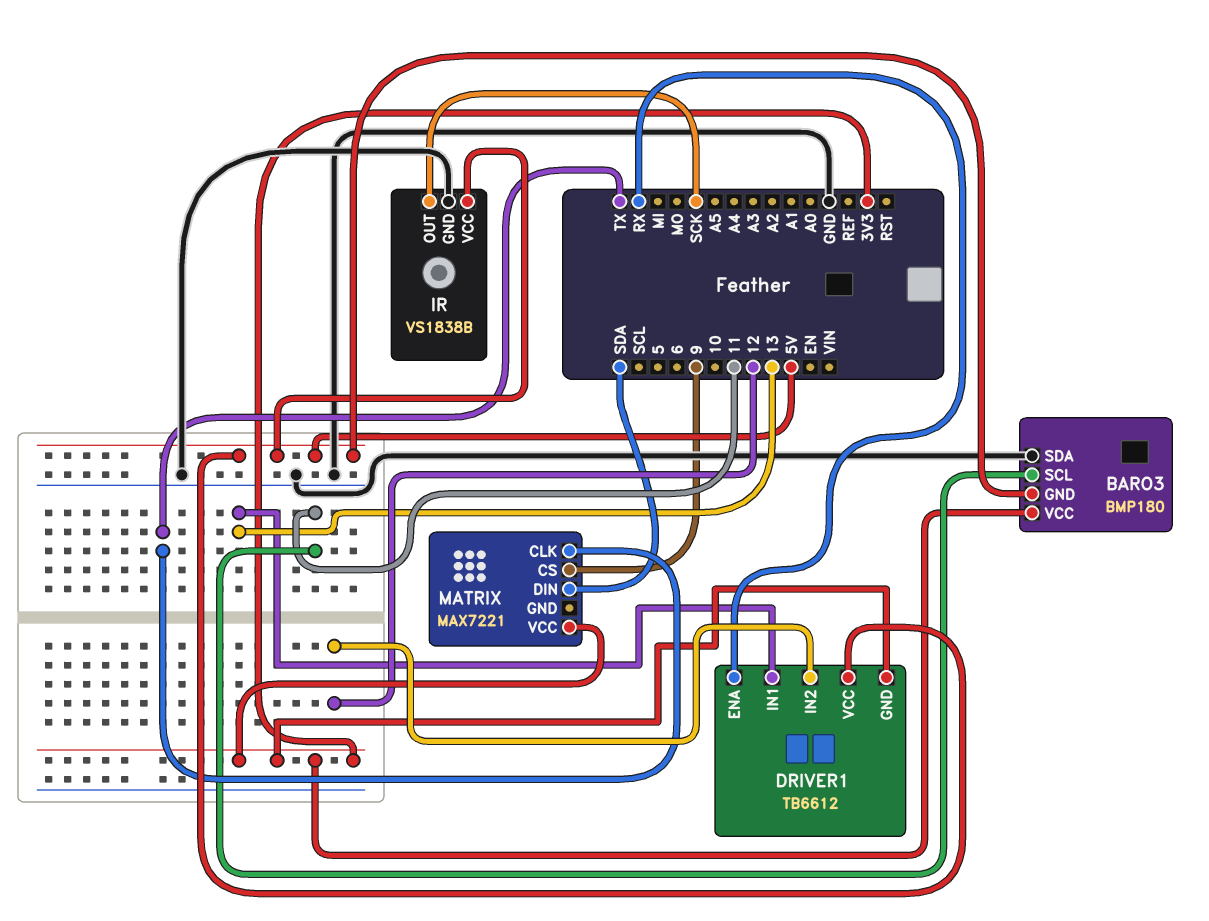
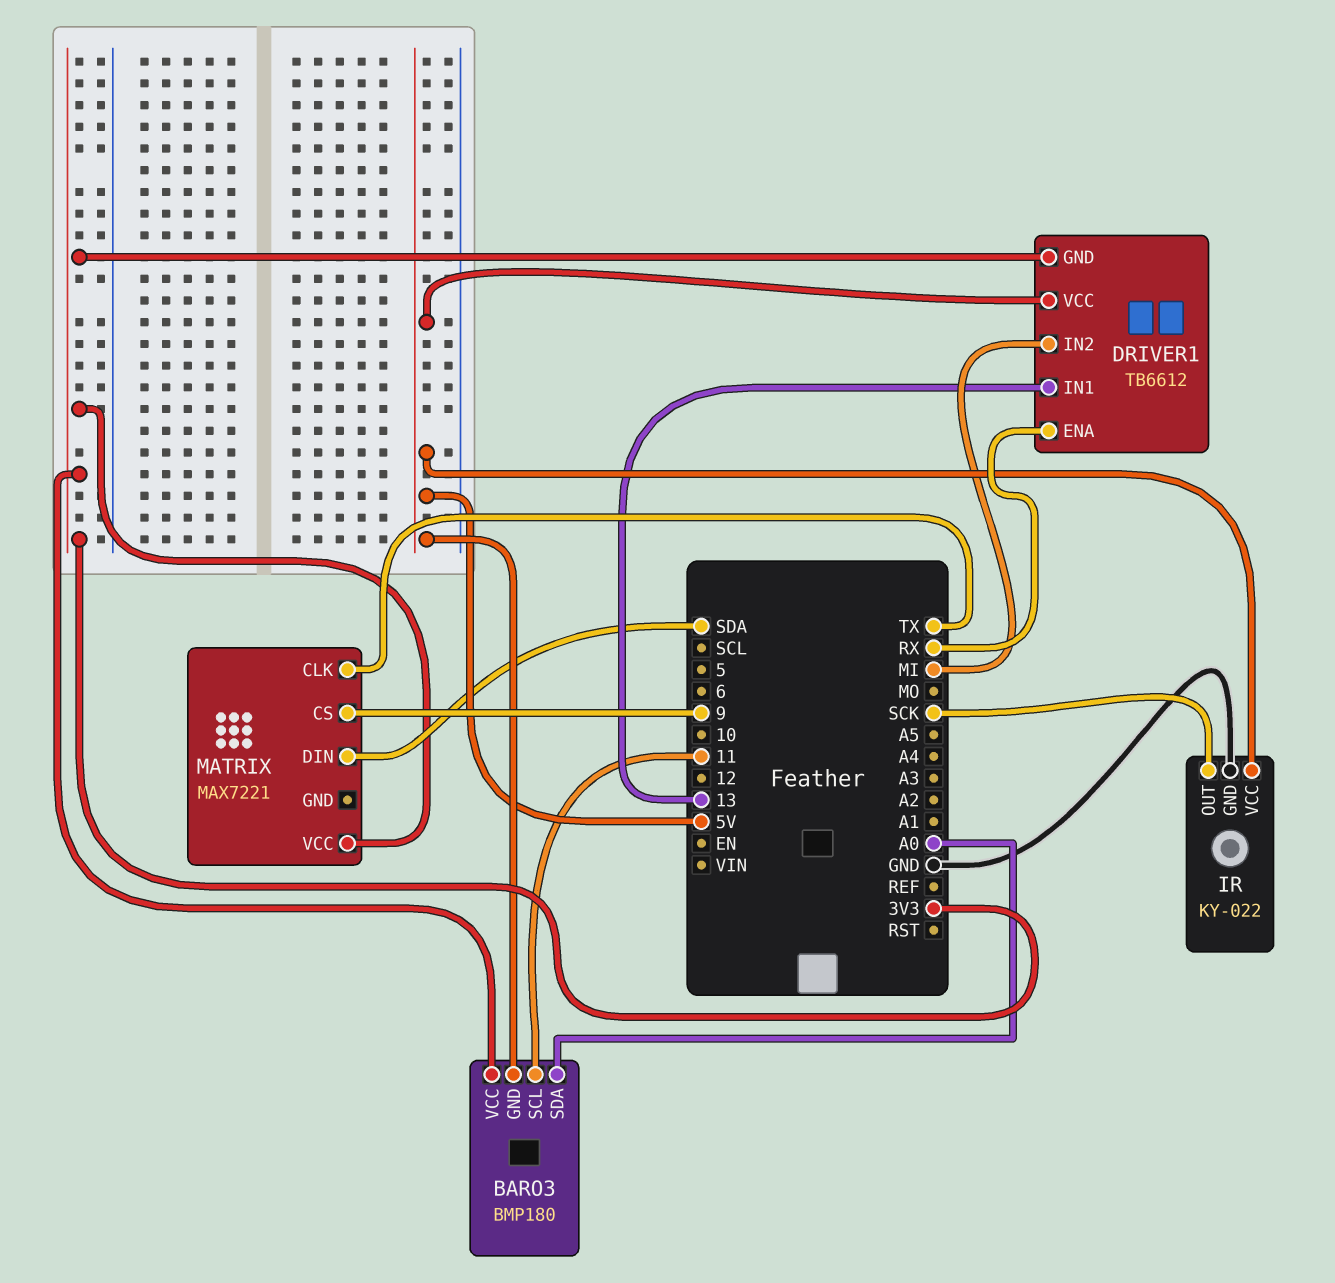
BARO3 pin SDA: GND -> A0
DRIVER1 pin IN2: 12 -> MI
IR: VS1838B -> KY-022

